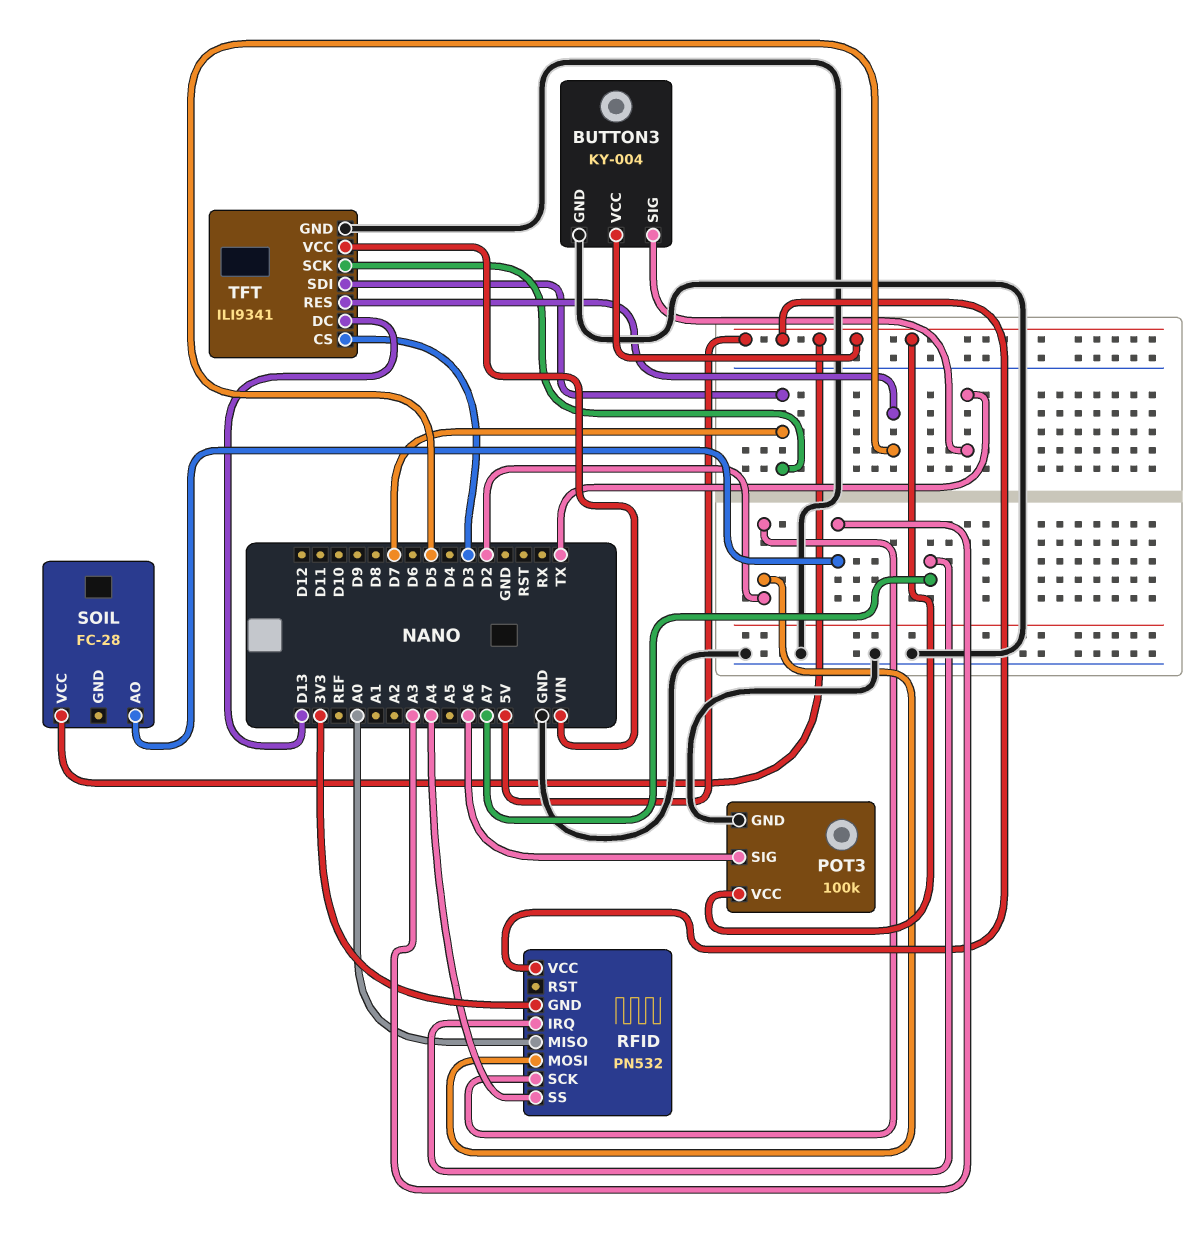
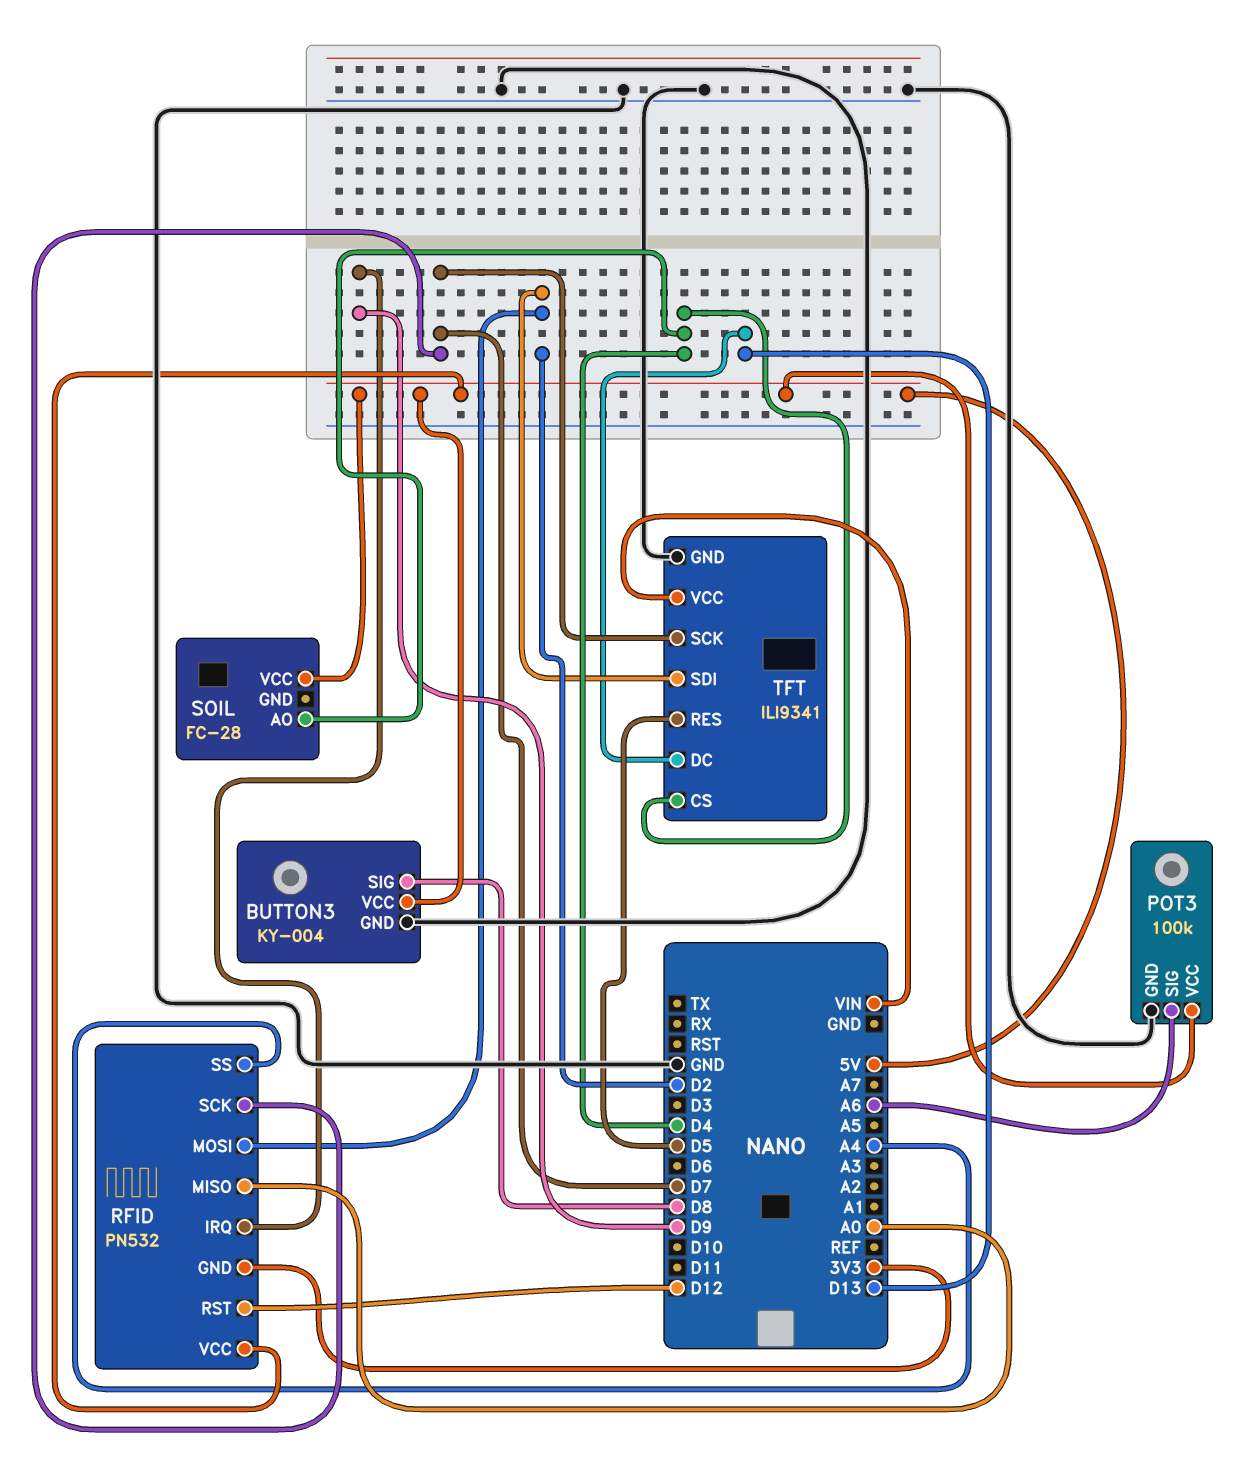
BUTTON3 pin SIG: TX -> D8
RFID pin IRQ: A7 -> D9
RFID pin RST: none -> D12
RFID pin SCK: D2 -> D7
SOIL pin AO: A3 -> D4
TFT pin CS: D3 -> D4
TFT pin SDI: D7 -> D2

